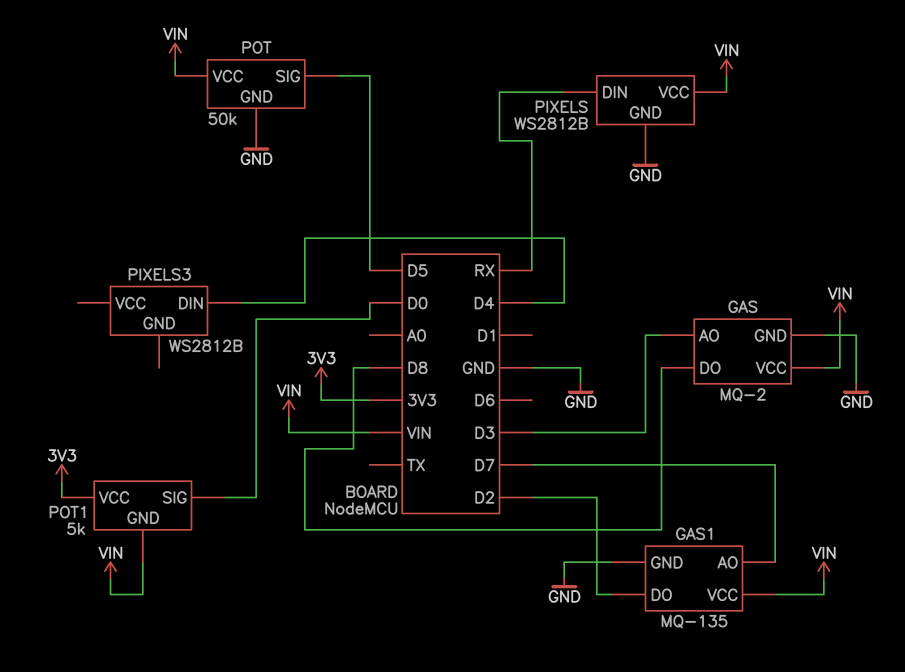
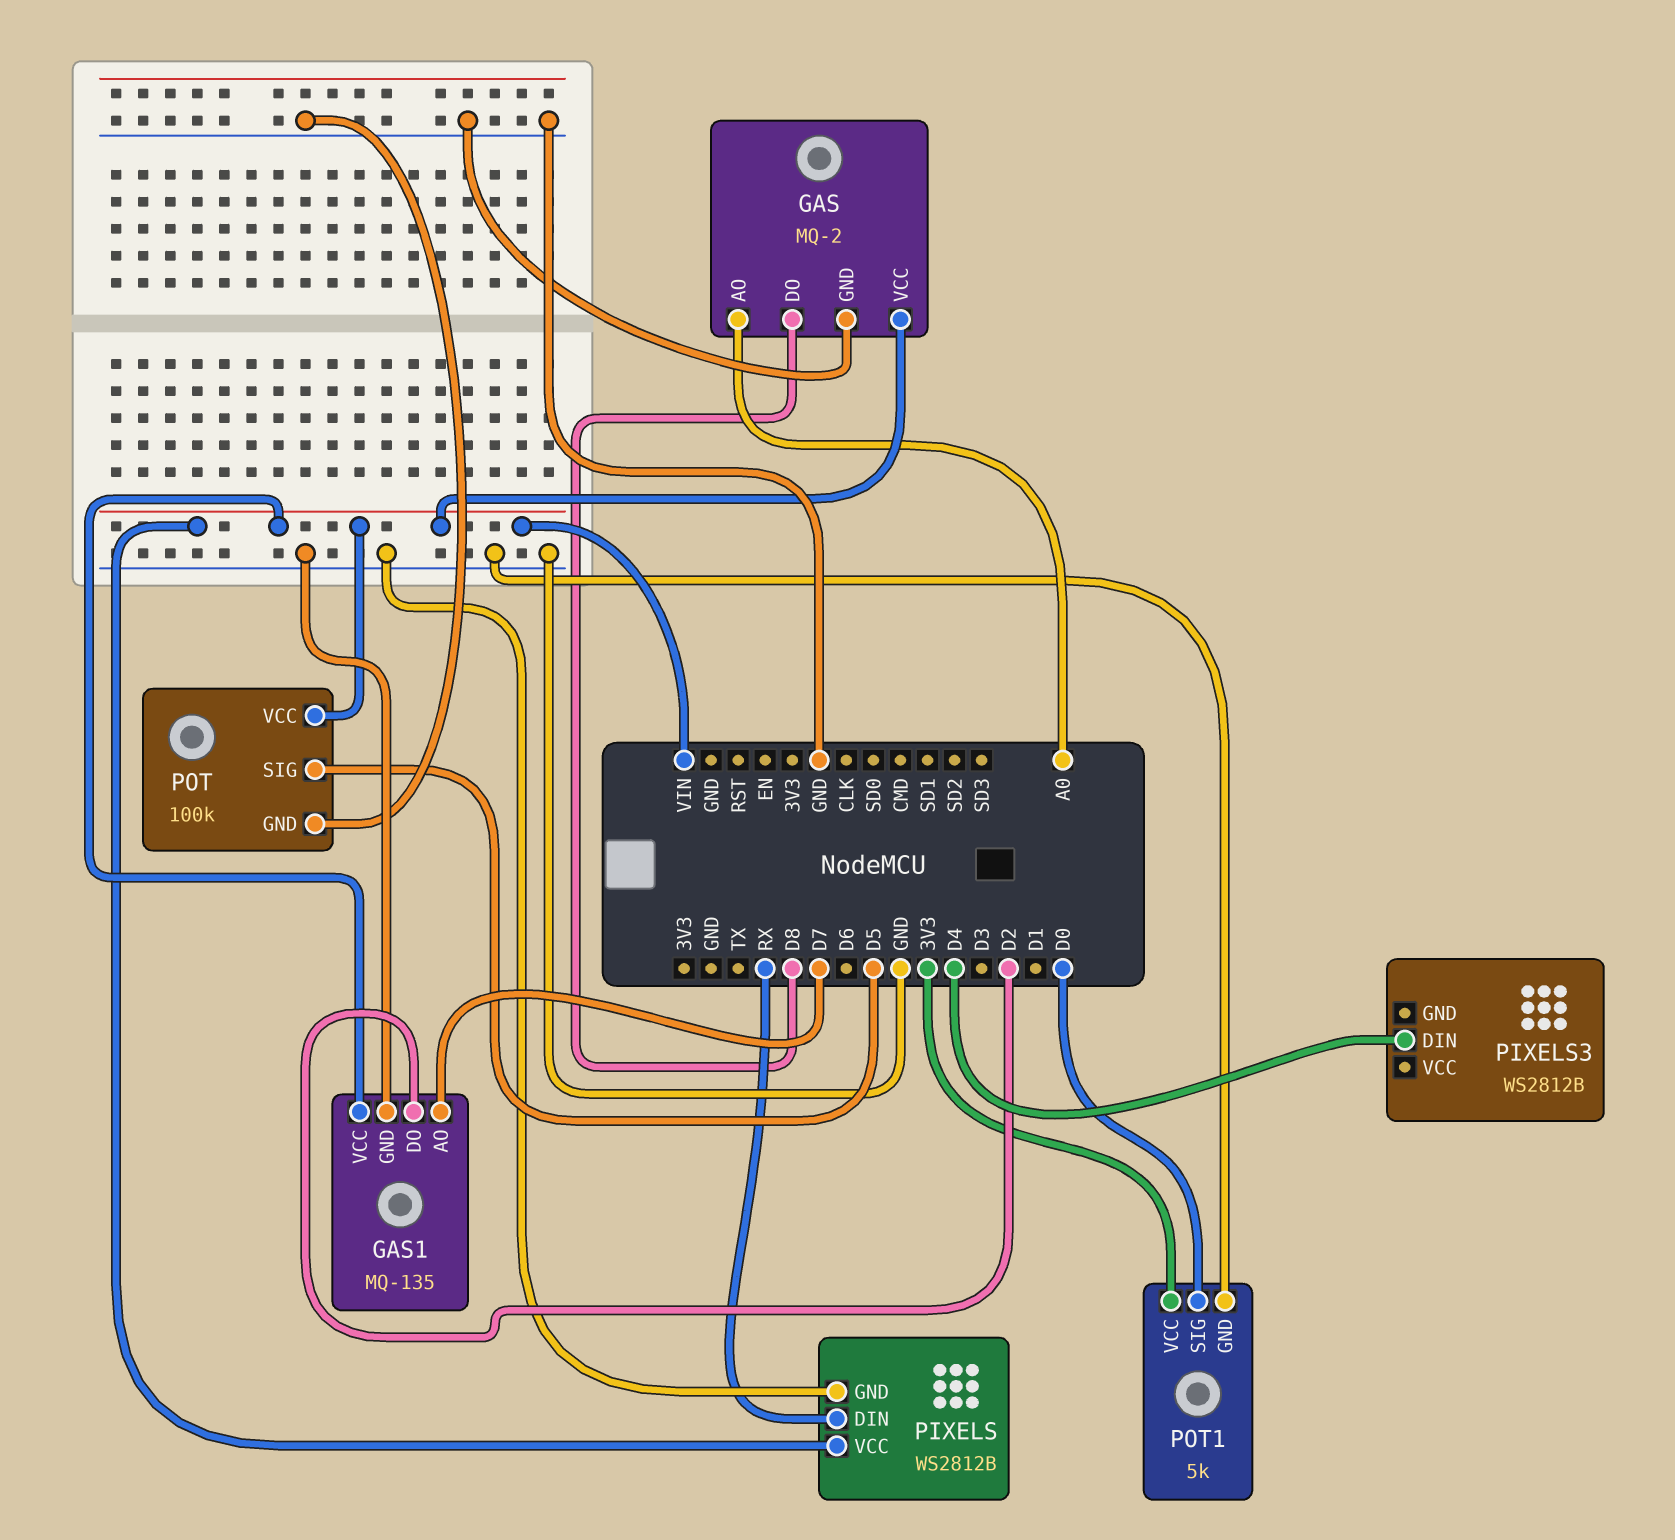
GAS pin AO: D3 -> A0
POT: 50k -> 100k
POT1 pin GND: VIN -> GND

